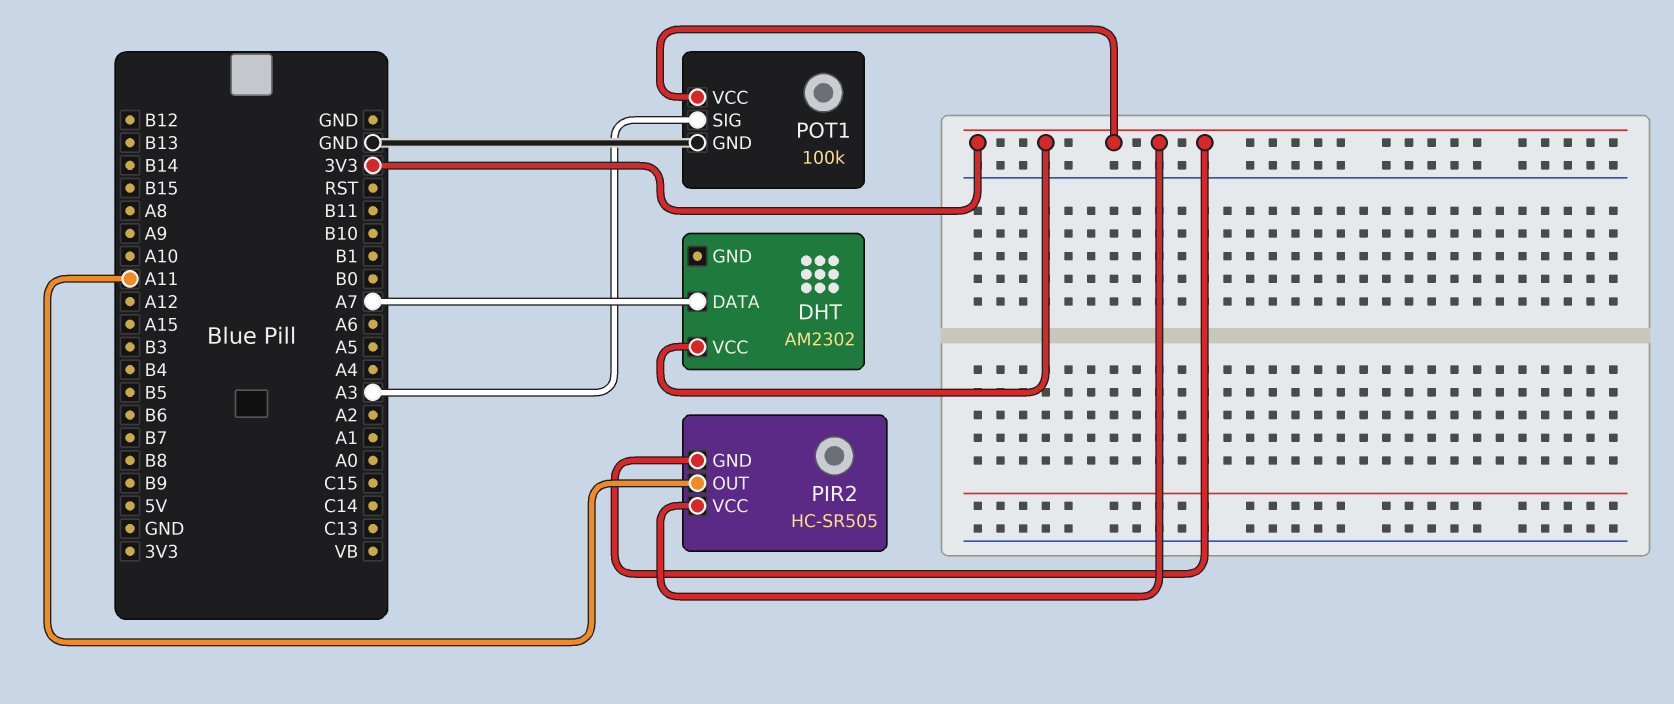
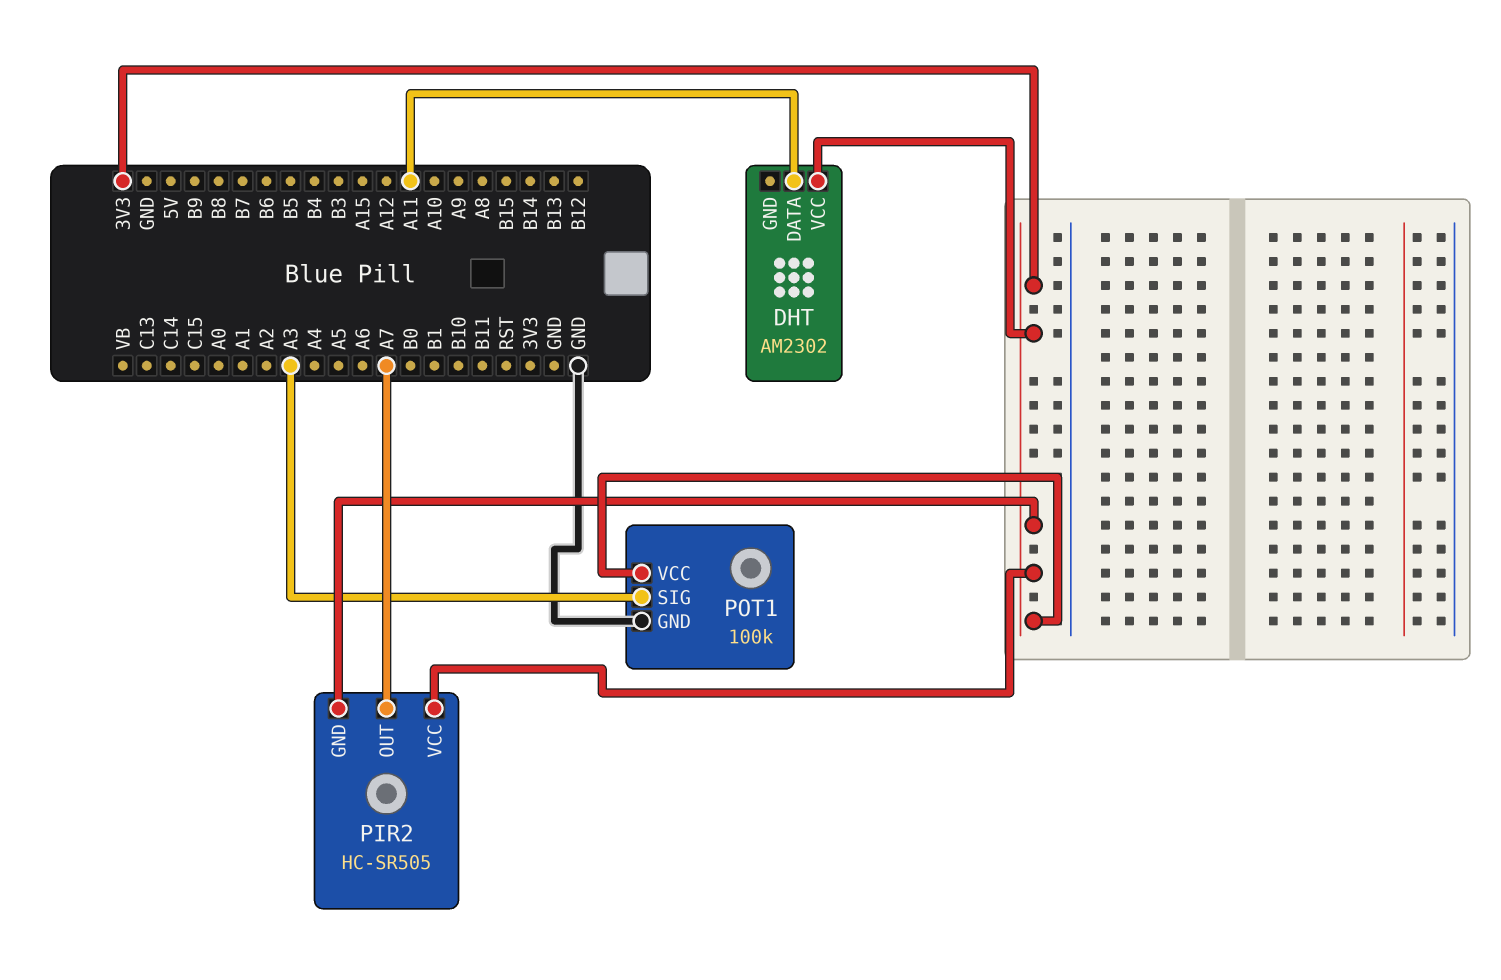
DHT pin DATA: A7 -> A11
PIR2 pin OUT: A11 -> A7

